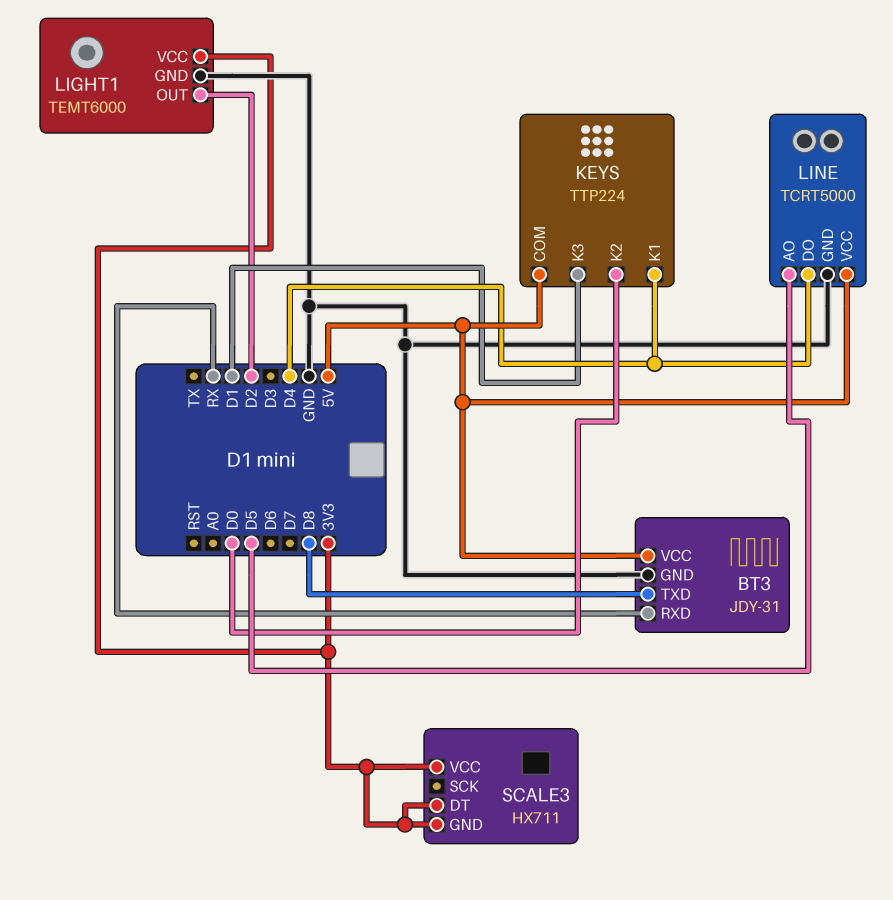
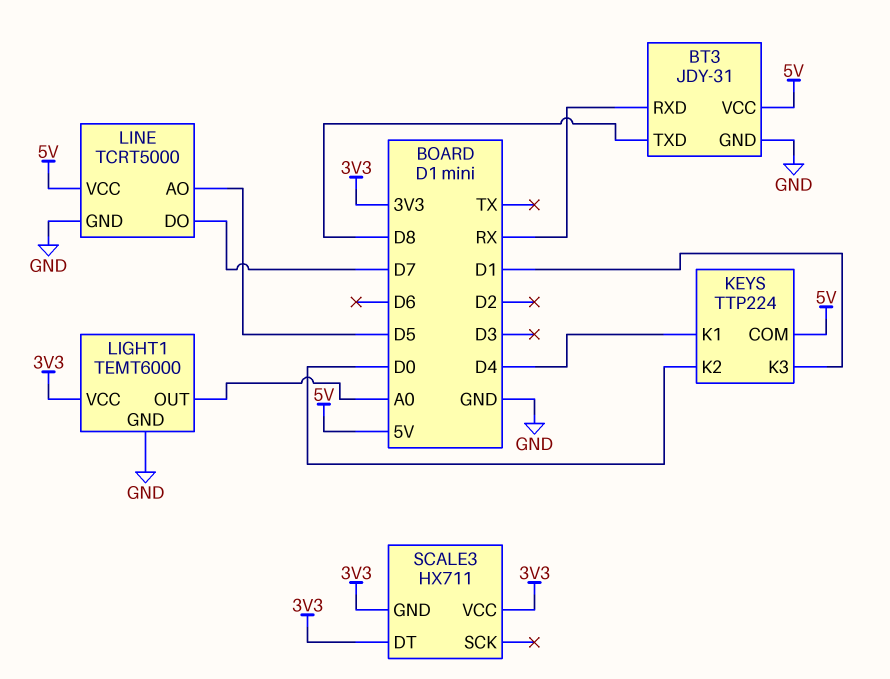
LIGHT1 pin OUT: D2 -> A0
LINE pin DO: D4 -> D7

